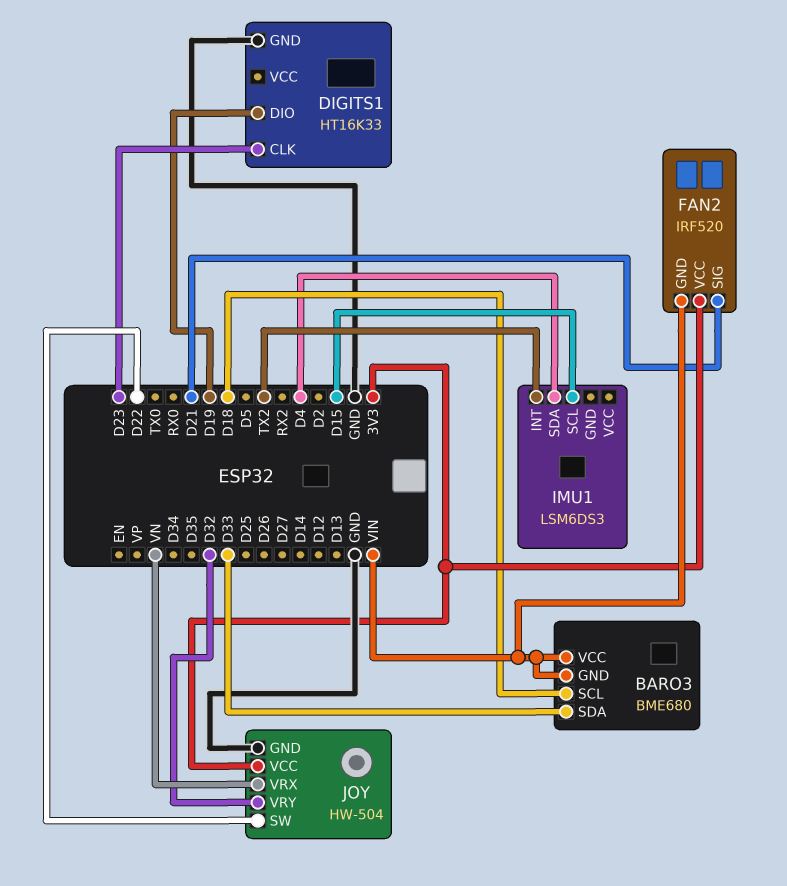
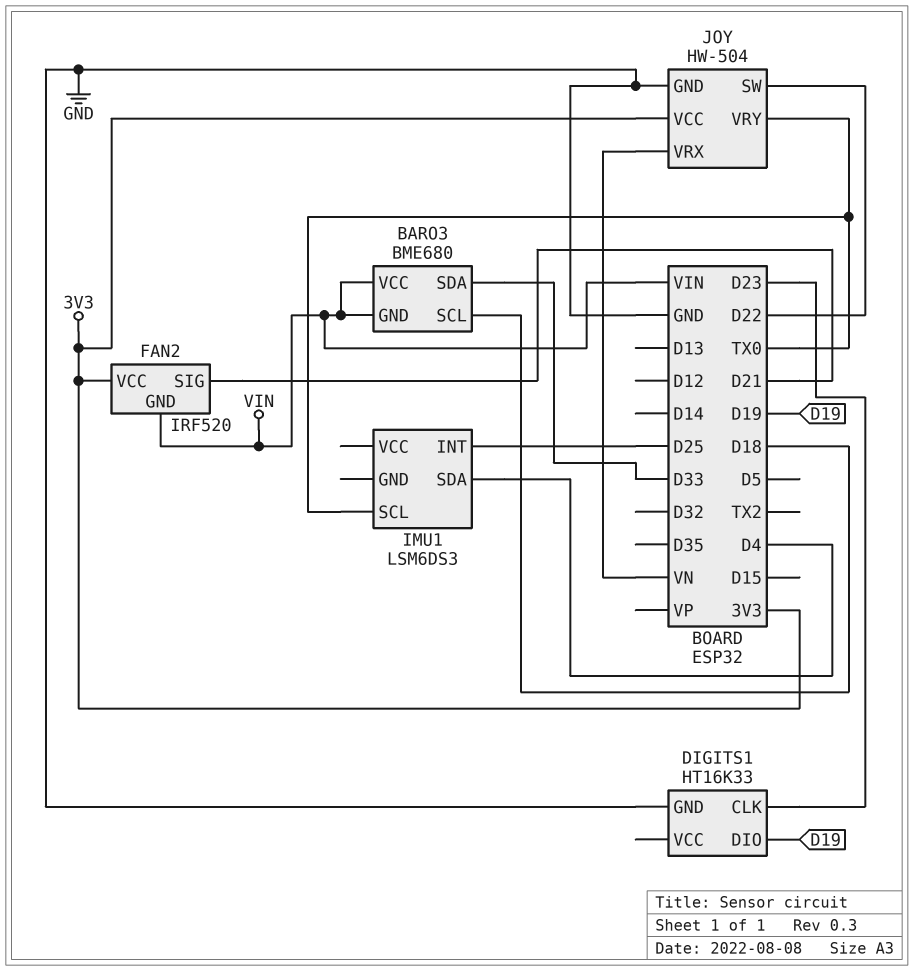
IMU1 pin INT: TX2 -> D25
IMU1 pin SCL: D15 -> TX0
JOY pin VRY: D32 -> TX0

